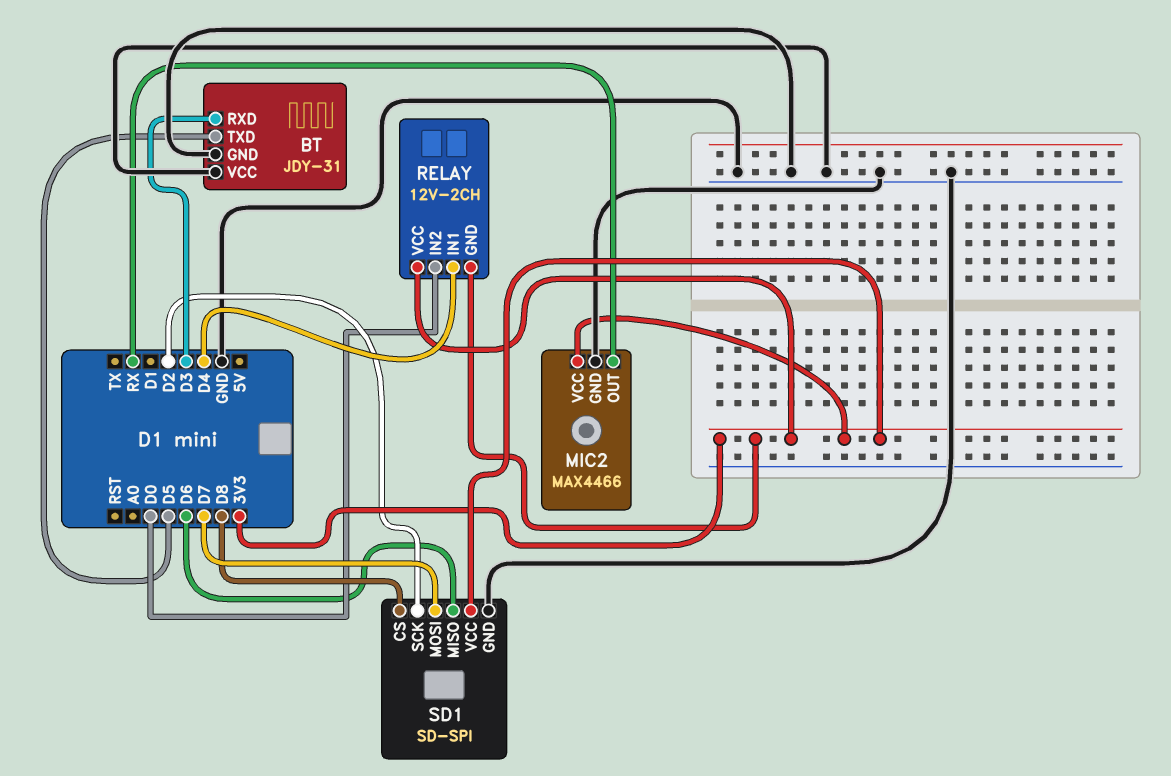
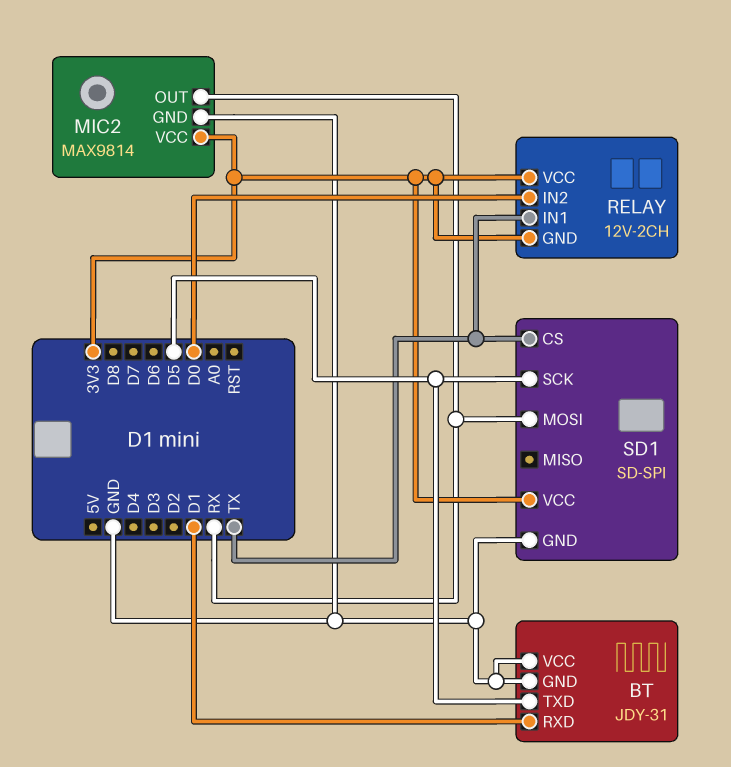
BT pin RXD: D3 -> D1
MIC2: MAX4466 -> MAX9814
RELAY pin IN1: D4 -> TX
SD1 pin CS: D8 -> TX
SD1 pin MISO: D6 -> none
SD1 pin MOSI: D7 -> RX
SD1 pin SCK: D2 -> D5

